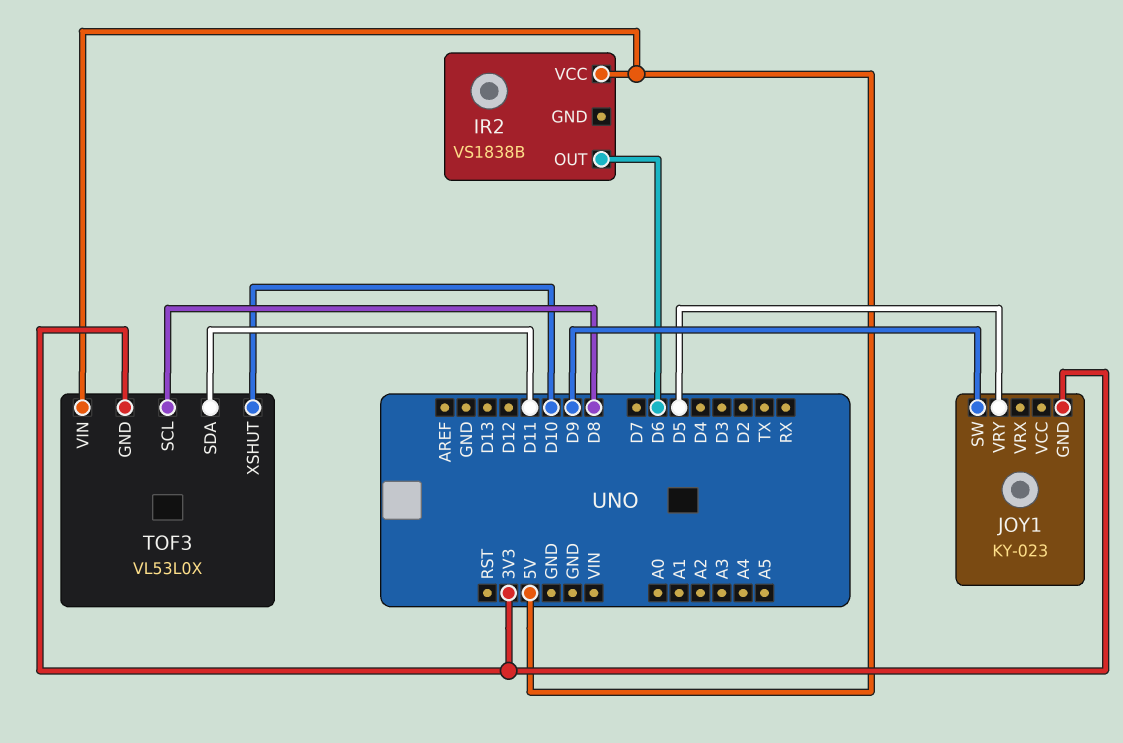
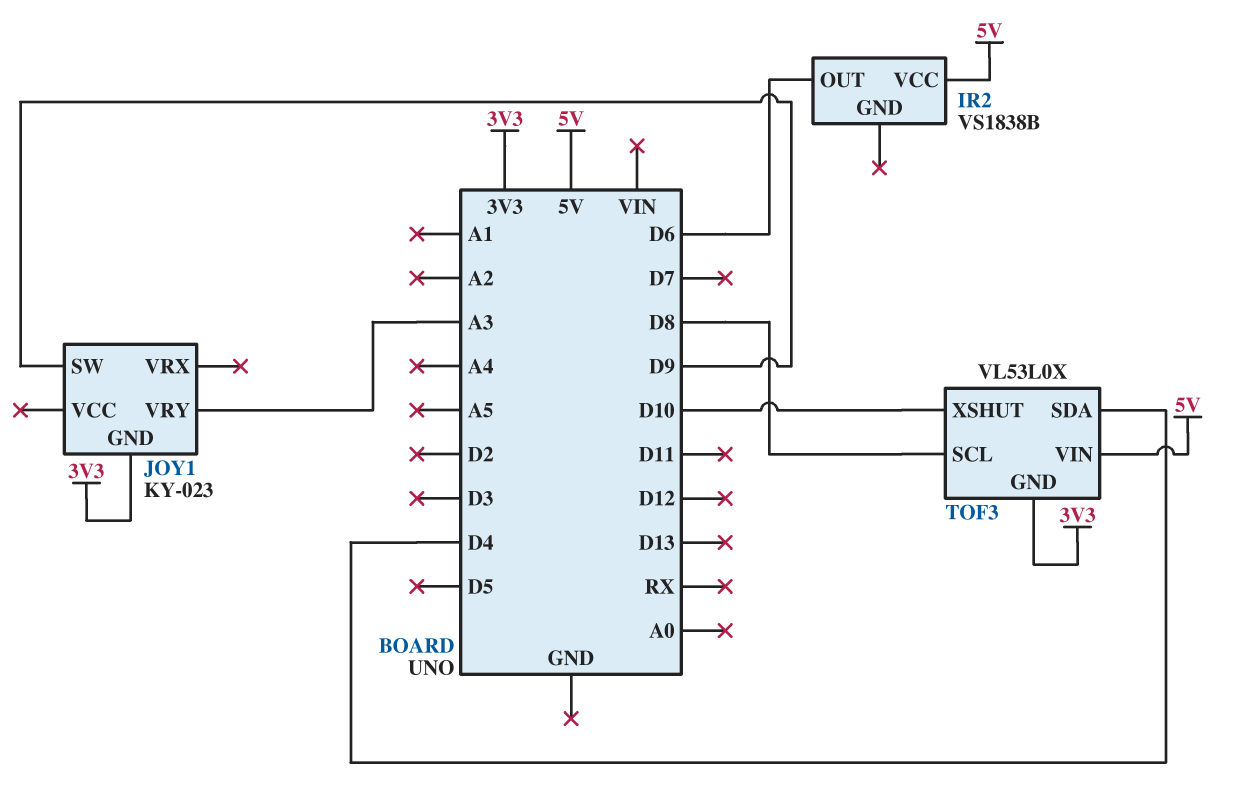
JOY1 pin VRY: D5 -> A3
TOF3 pin SDA: D11 -> D4

